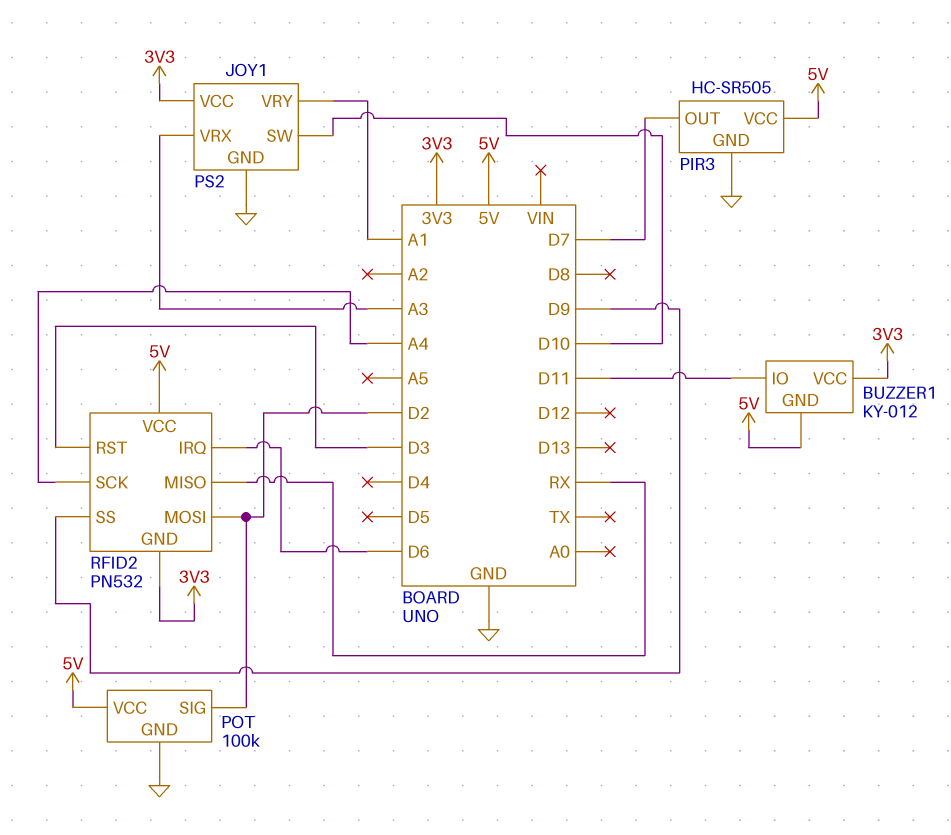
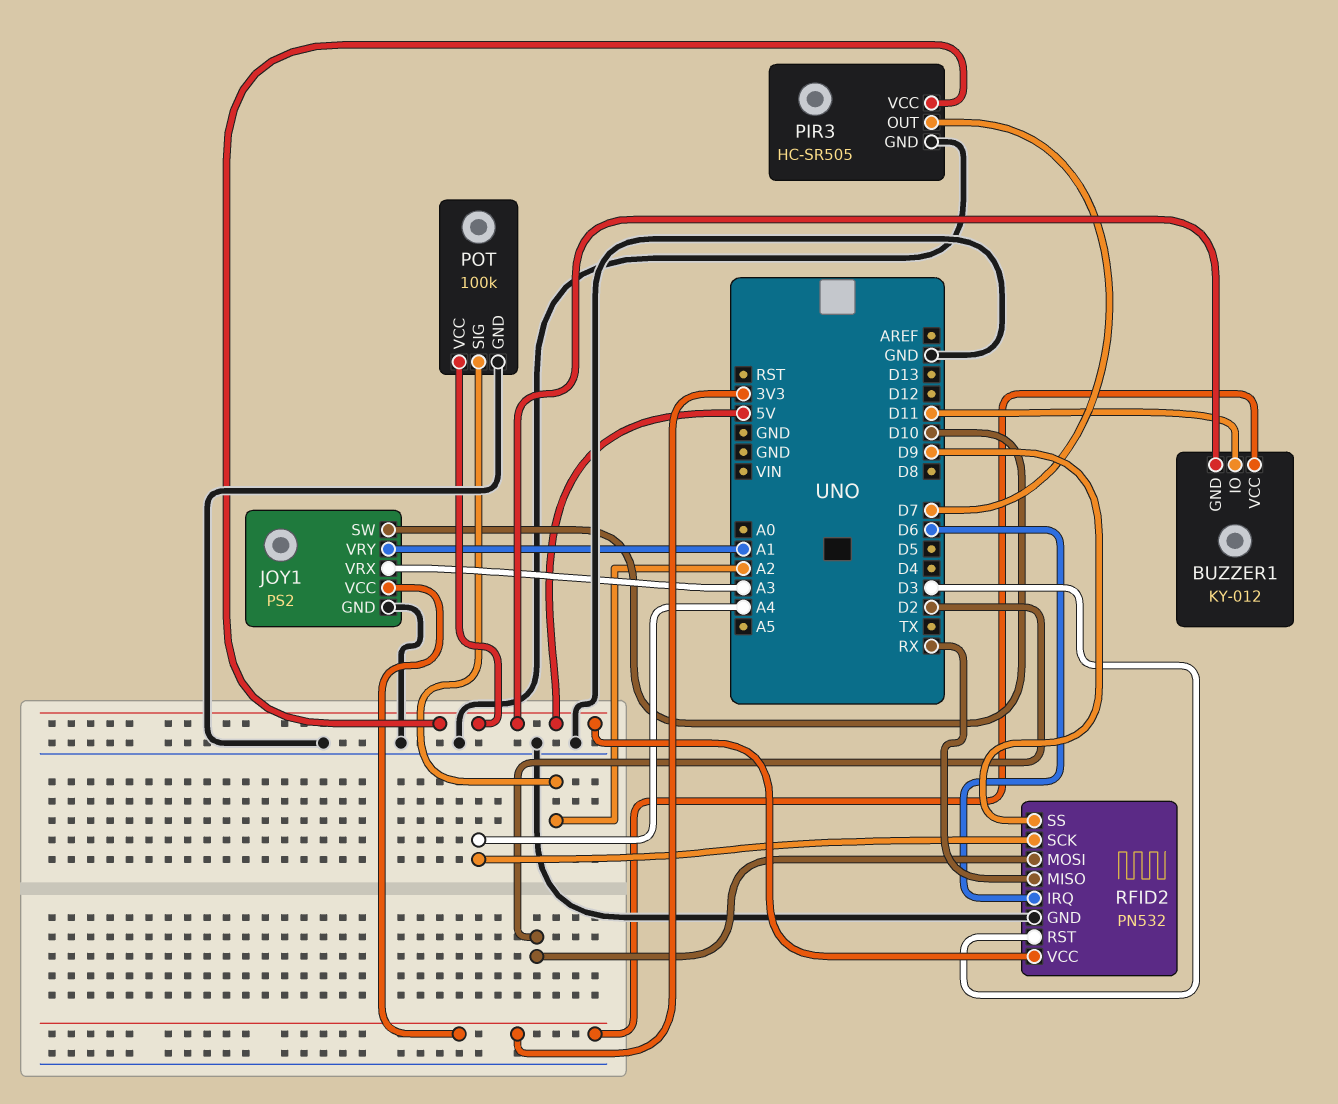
POT pin SIG: D2 -> A2
RFID2 pin GND: 3V3 -> GND

